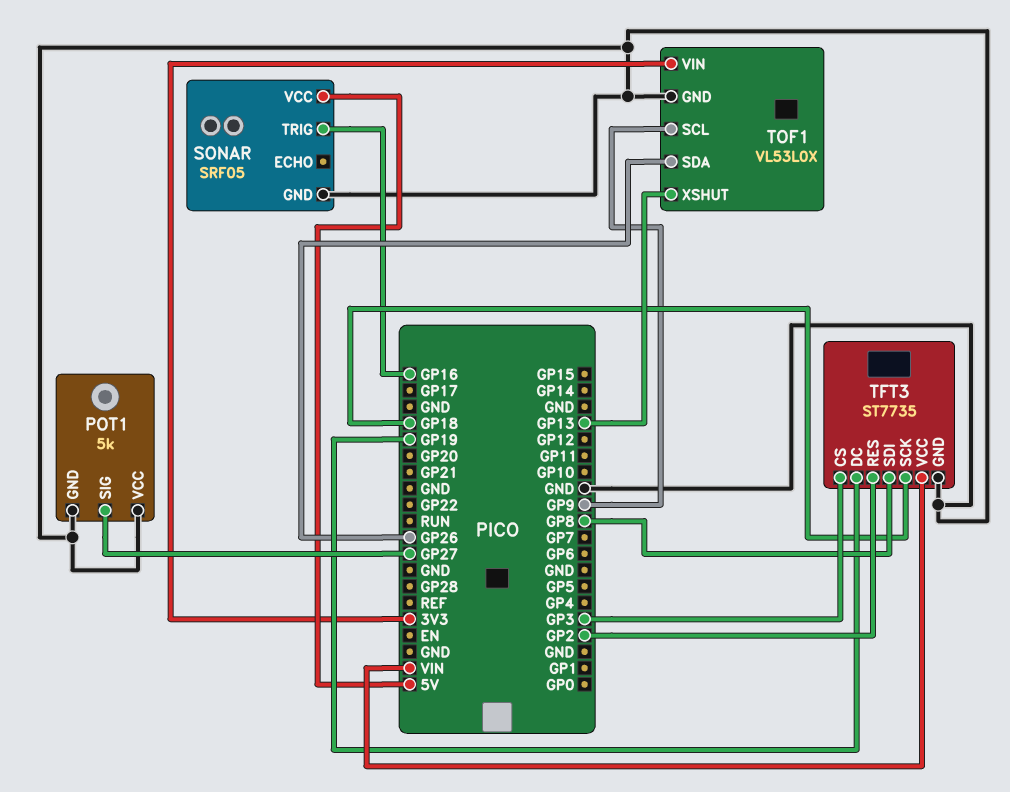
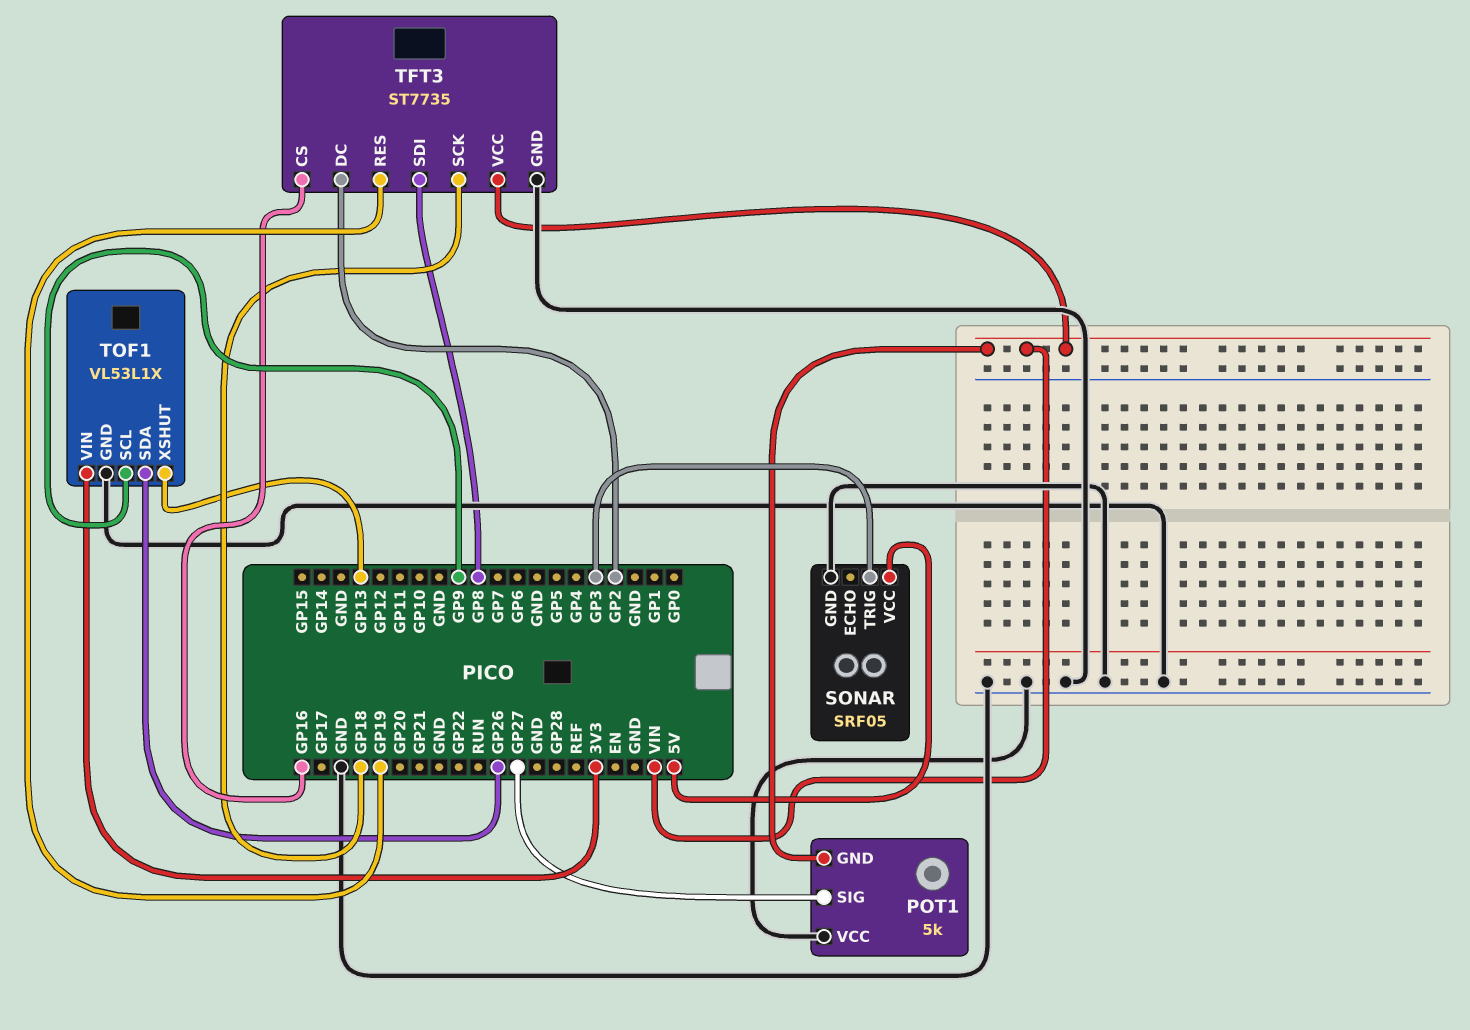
POT1 pin GND: GND -> VIN
SONAR pin TRIG: GP16 -> GP3
TFT3 pin CS: GP3 -> GP16
TFT3 pin DC: GP19 -> GP2
TFT3 pin RES: GP2 -> GP19
TOF1: VL53L0X -> VL53L1X

